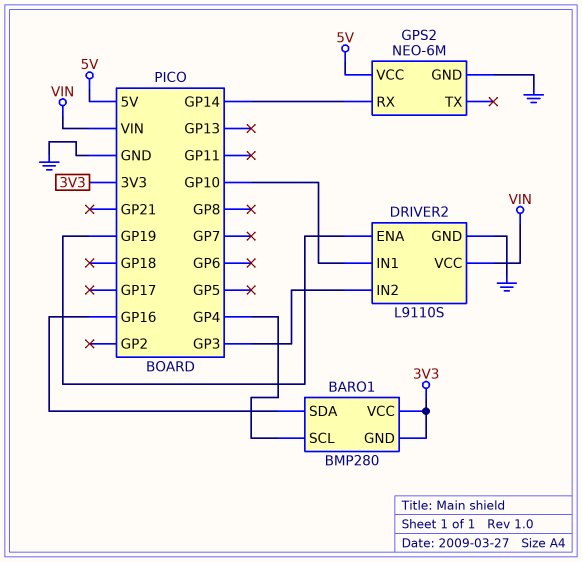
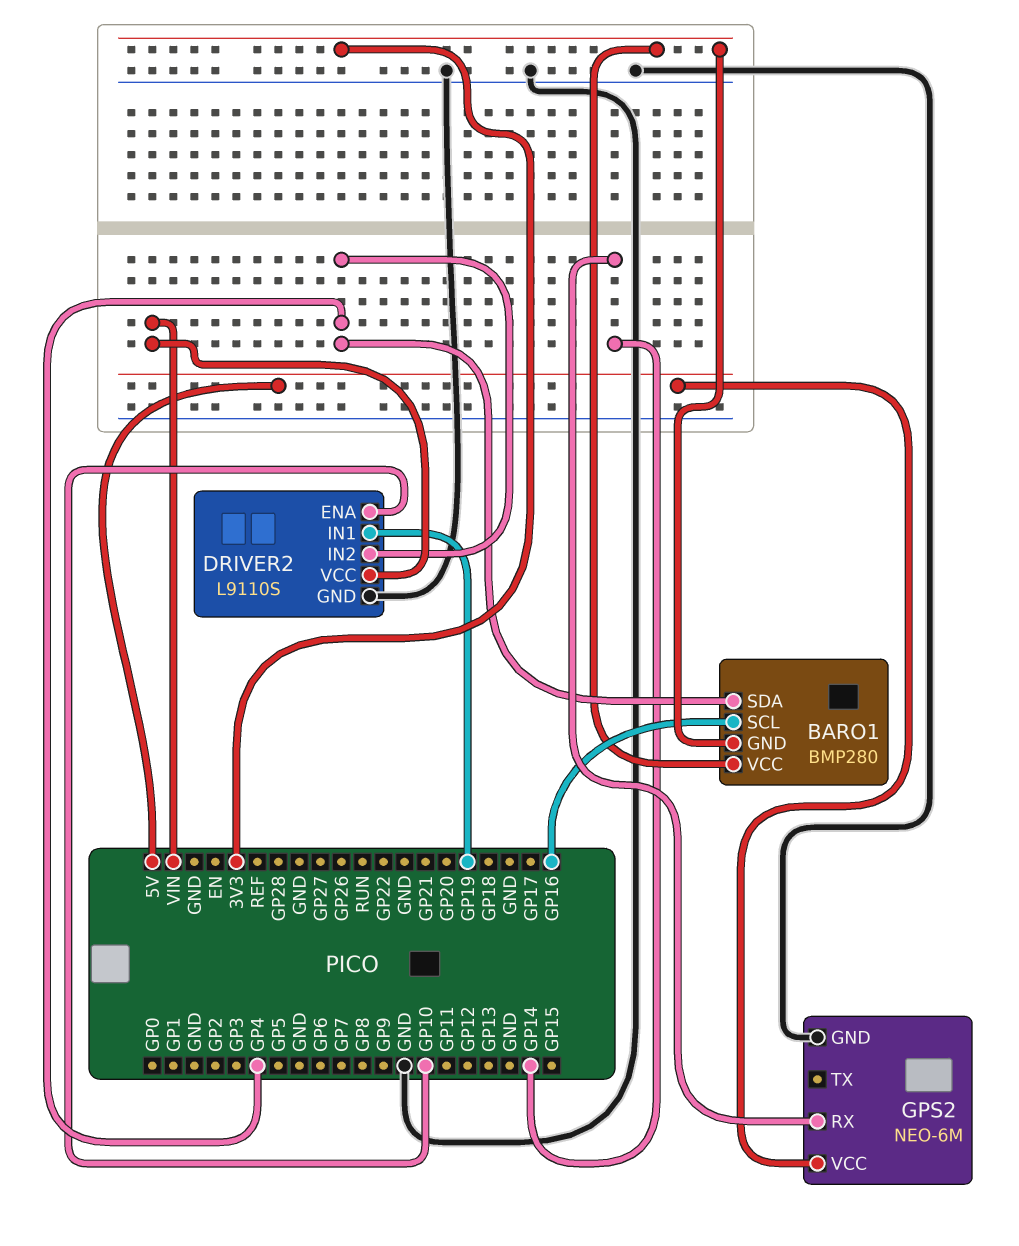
BARO1 pin SCL: GP4 -> GP16
BARO1 pin SDA: GP16 -> GP4
DRIVER2 pin ENA: GP19 -> GP10
DRIVER2 pin IN1: GP10 -> GP19
DRIVER2 pin IN2: GP3 -> GP4

